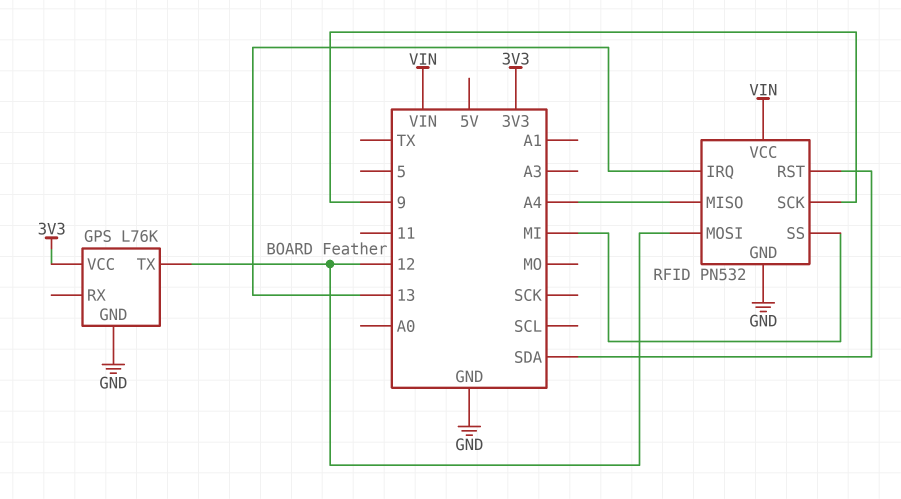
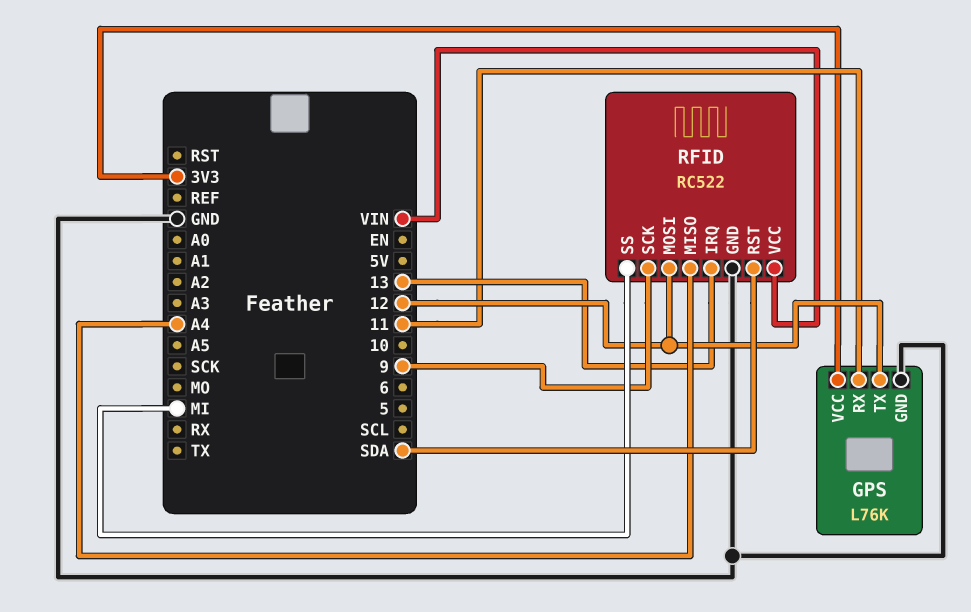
GPS pin RX: none -> 11
RFID: PN532 -> RC522

